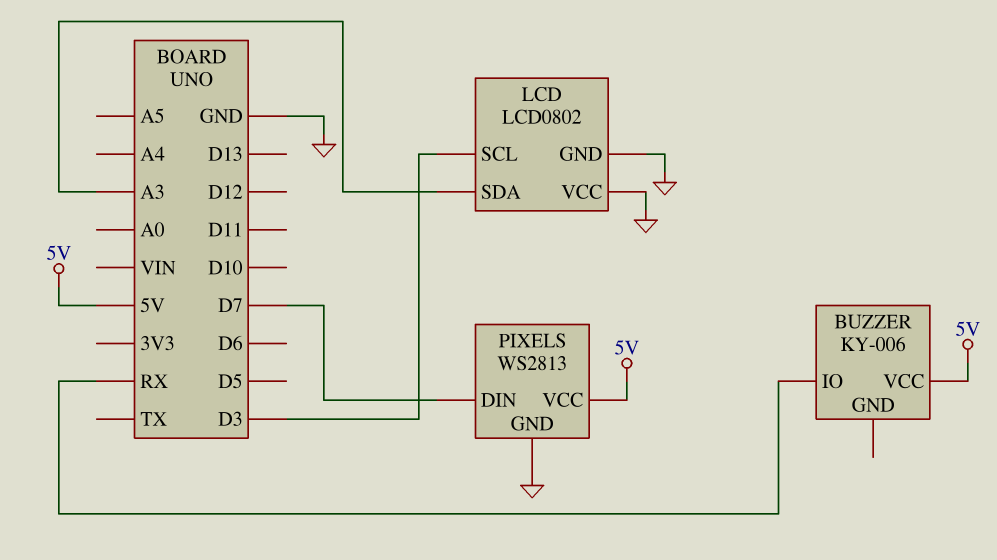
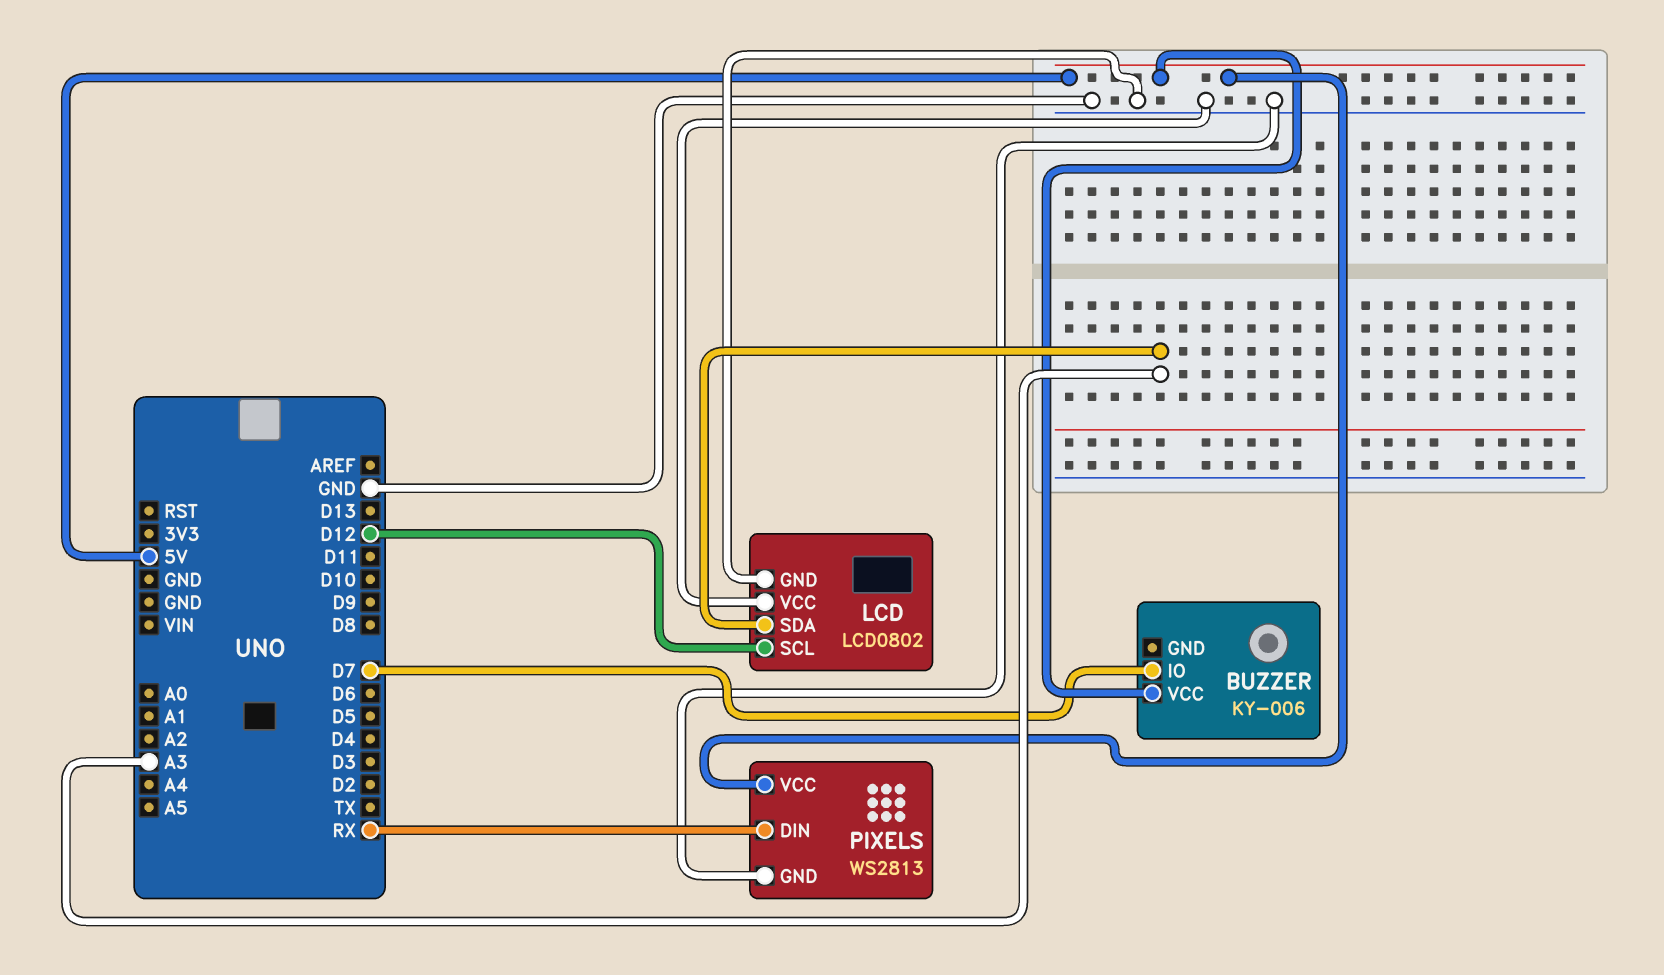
BUZZER pin IO: RX -> D7
LCD pin SCL: D3 -> D12
PIXELS pin DIN: D7 -> RX

